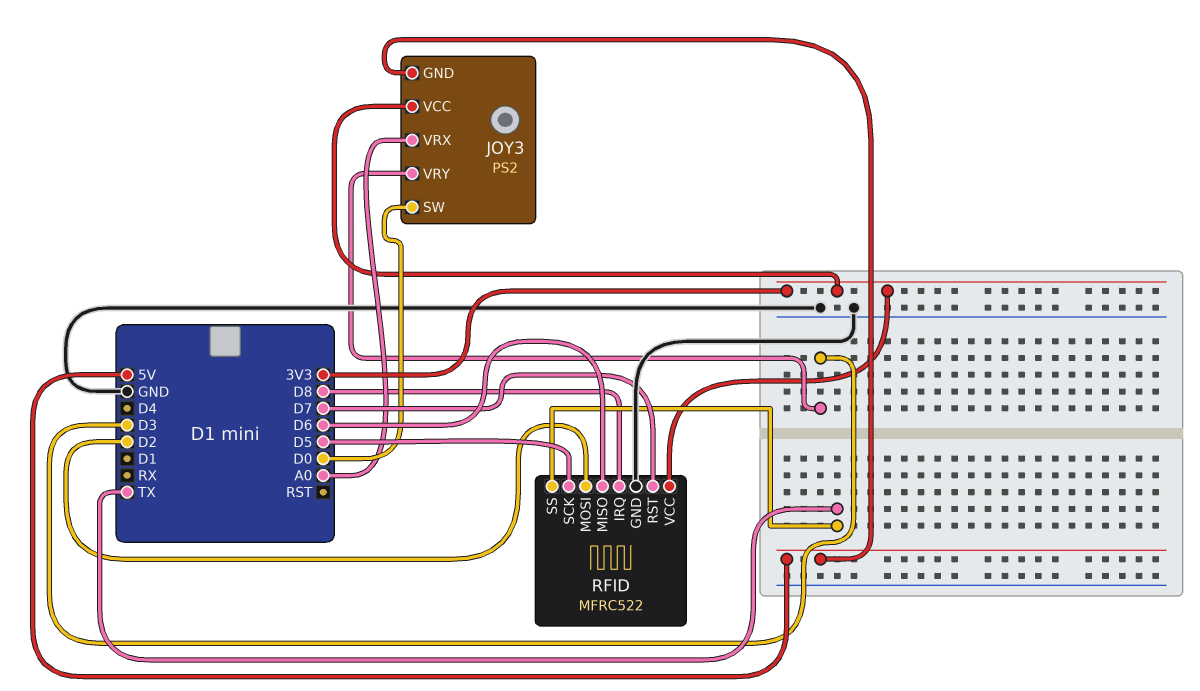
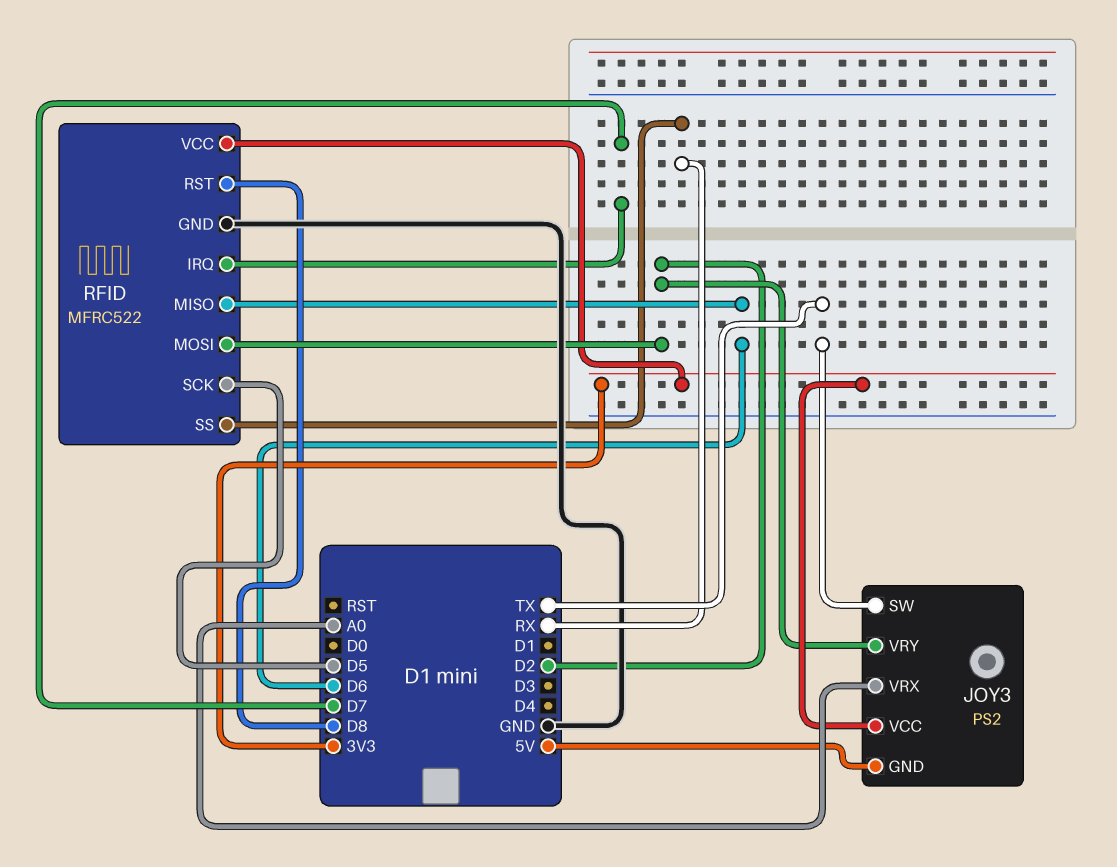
JOY3 pin SW: D0 -> TX
JOY3 pin VRY: D3 -> D2
RFID pin IRQ: D8 -> D7
RFID pin RST: D7 -> D8
RFID pin SS: TX -> RX

